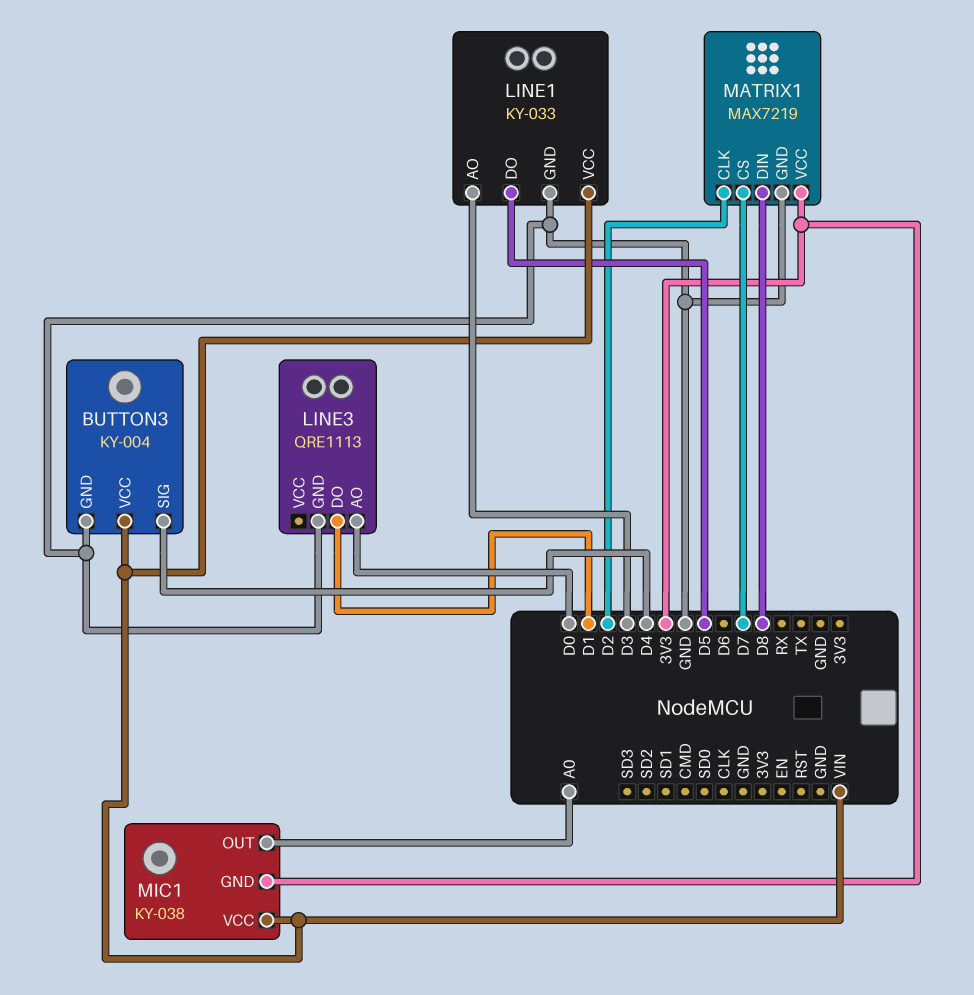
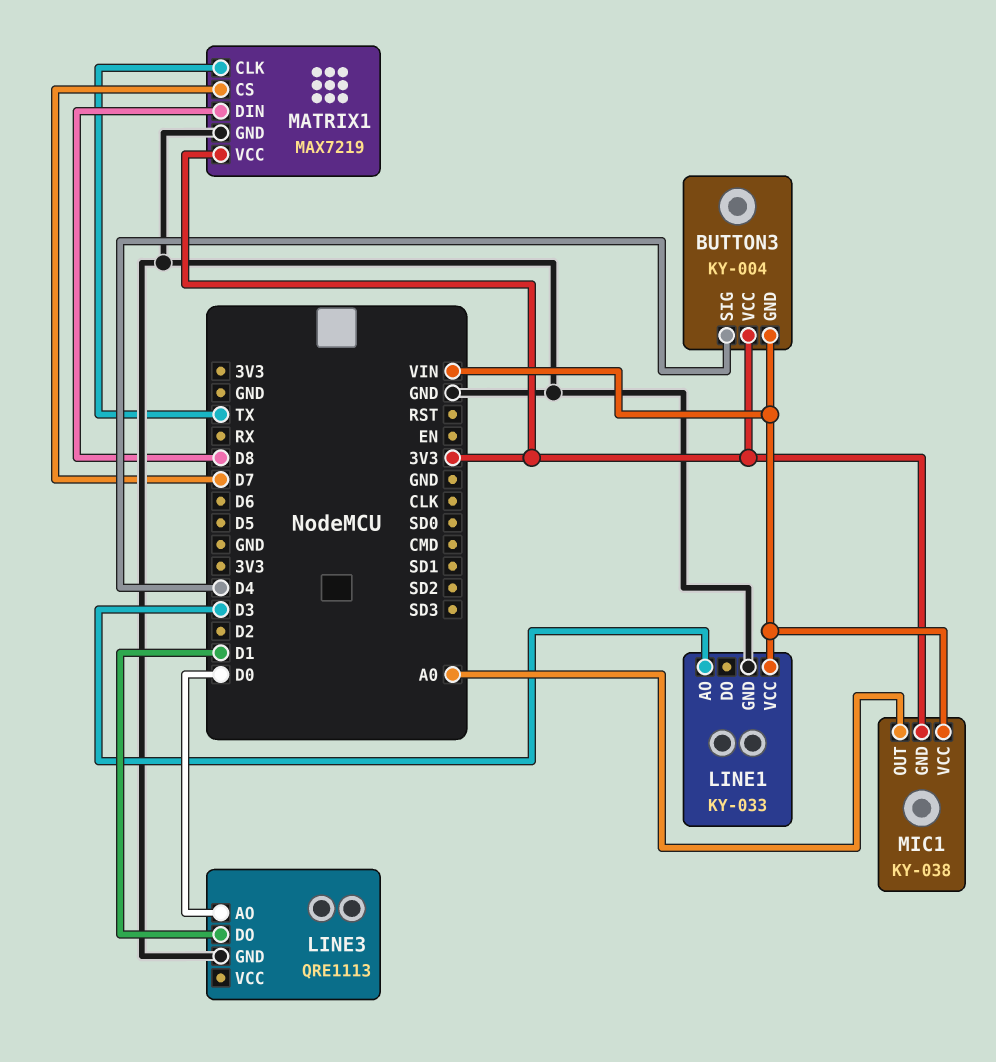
BUTTON3 pin GND: GND -> VIN
BUTTON3 pin VCC: VIN -> 3V3
LINE1 pin DO: D5 -> none
MATRIX1 pin CLK: D2 -> TX

